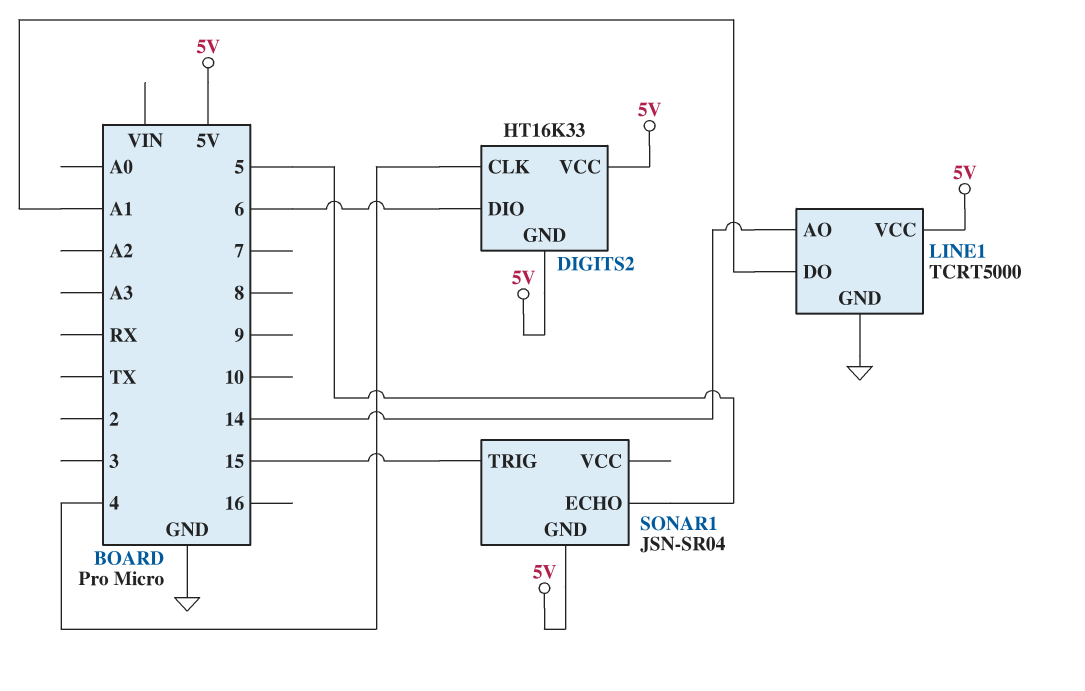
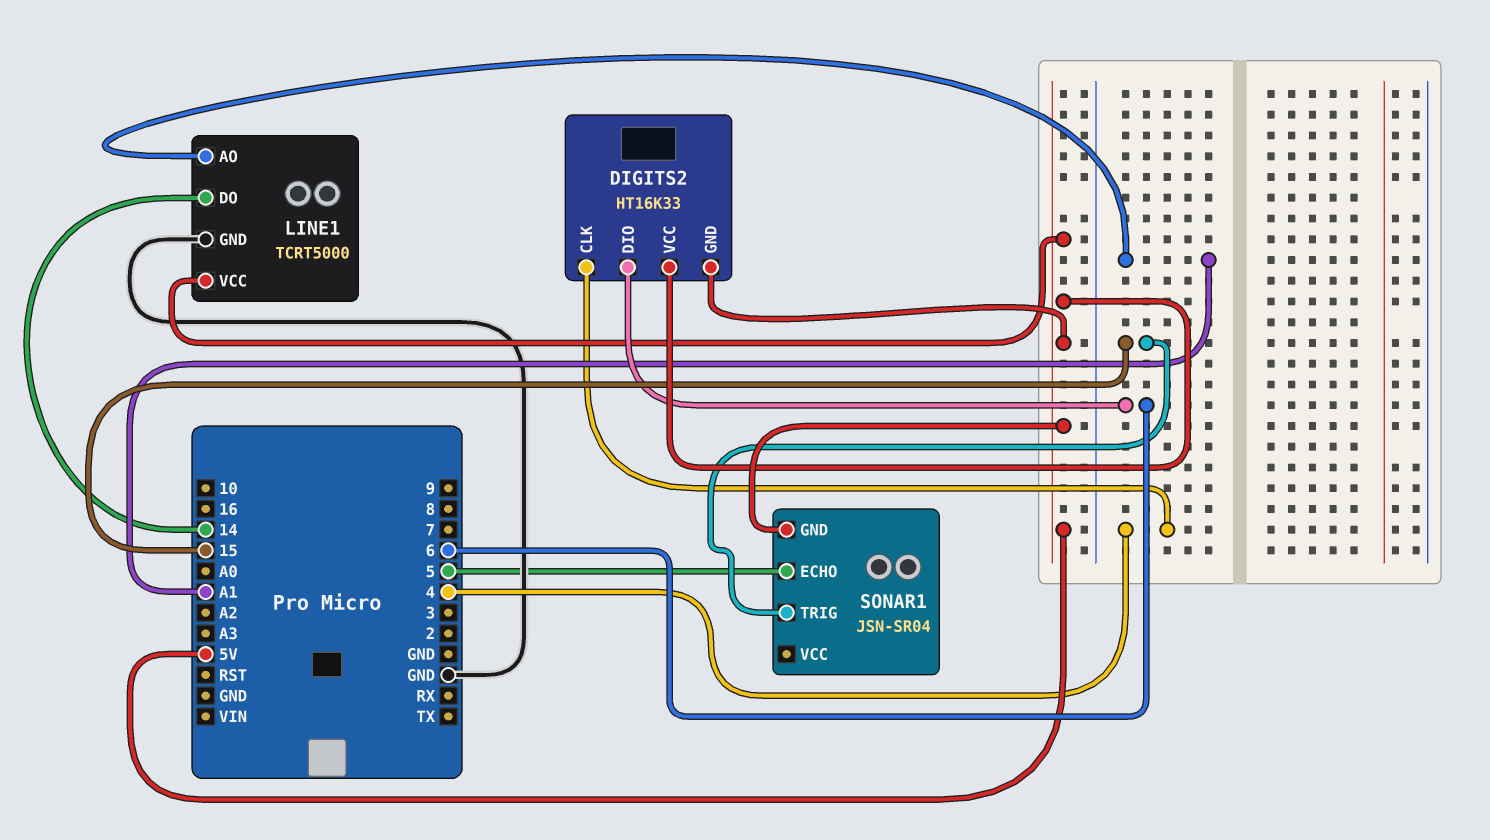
LINE1 pin AO: 14 -> A1
LINE1 pin DO: A1 -> 14

